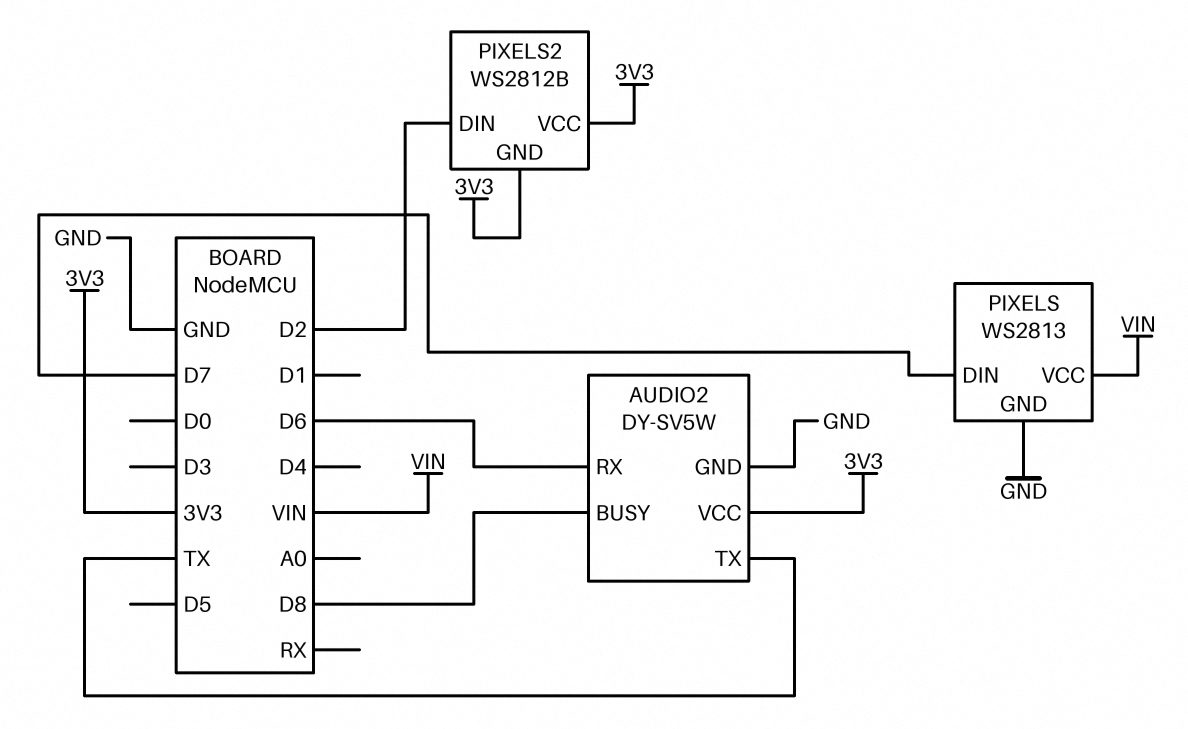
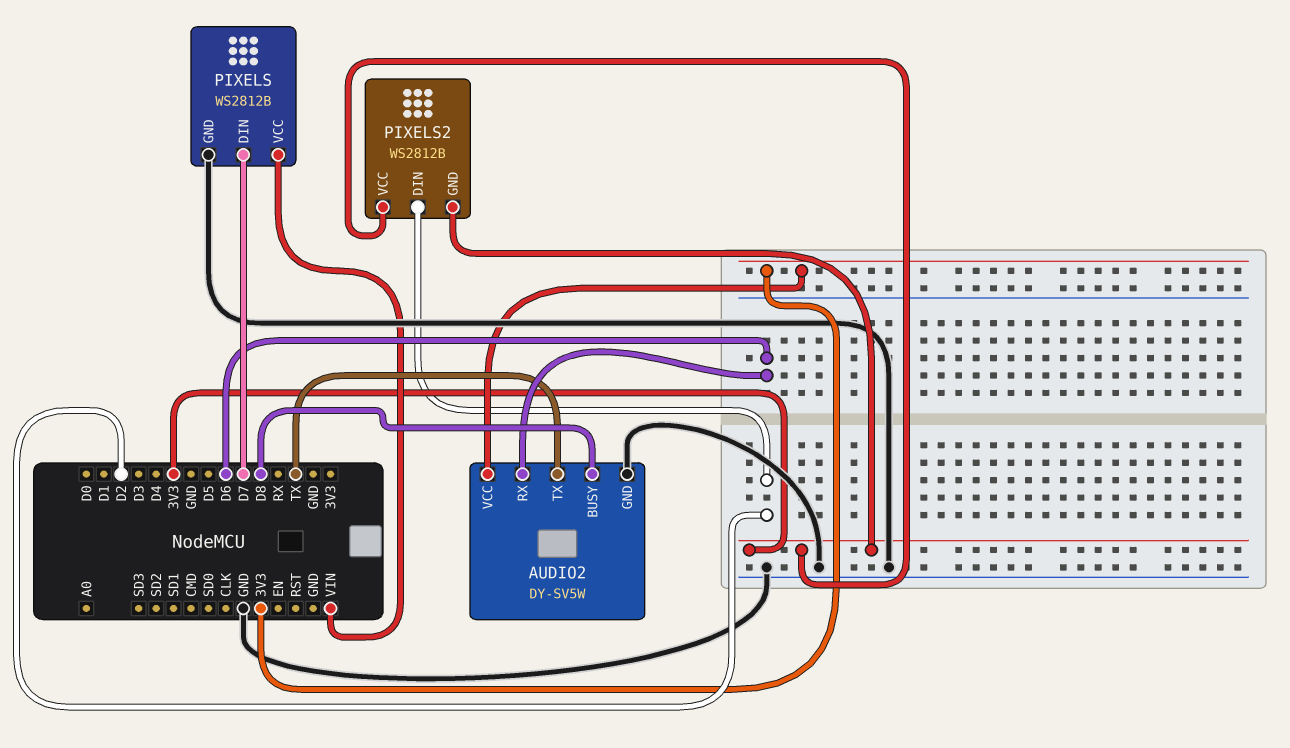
PIXELS: WS2813 -> WS2812B

